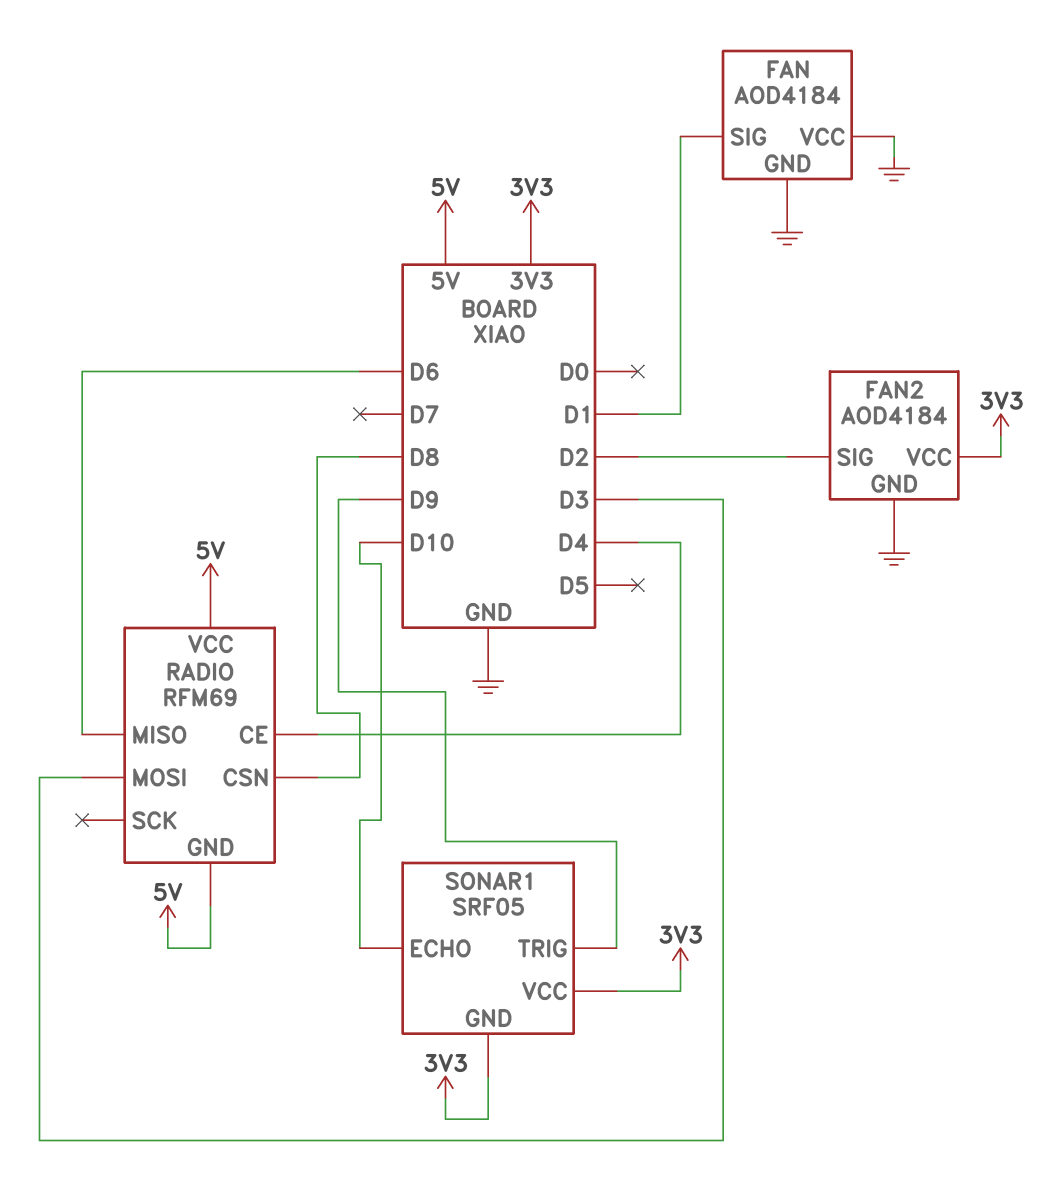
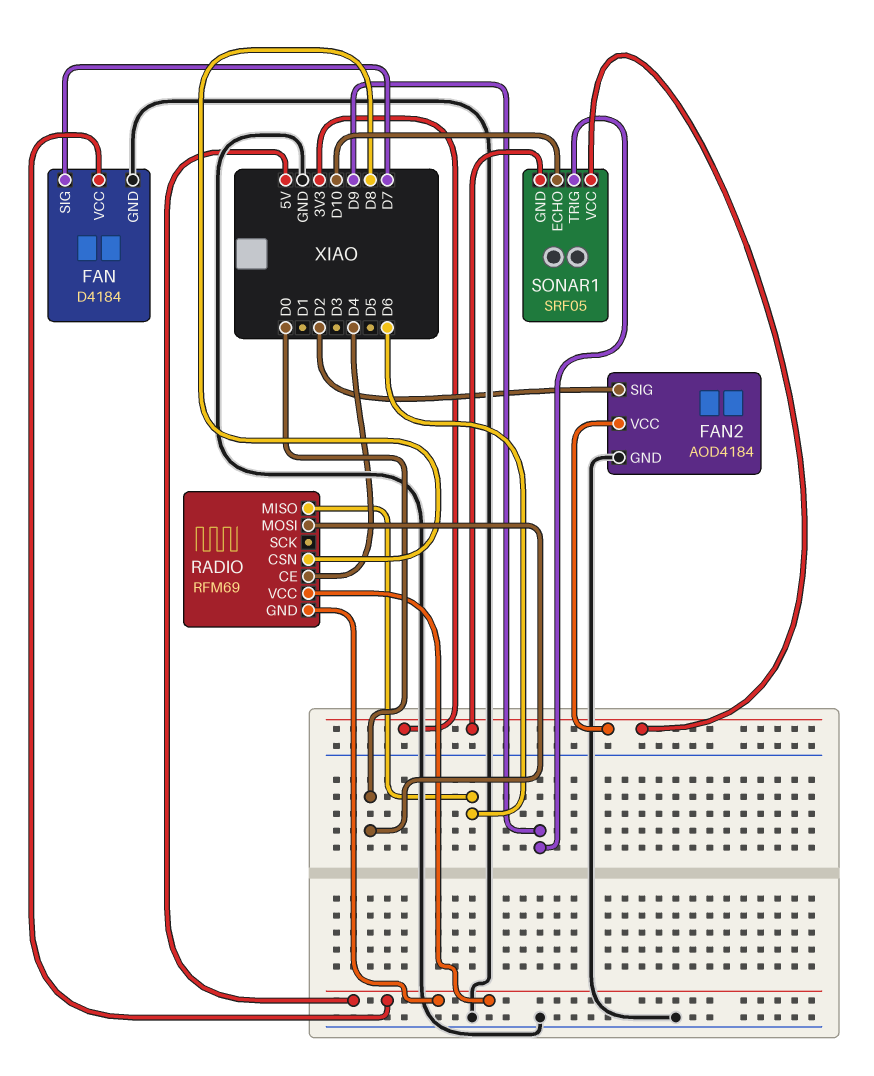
FAN: AOD4184 -> D4184
FAN pin SIG: D1 -> D7
FAN pin VCC: GND -> 5V
RADIO pin MOSI: D3 -> D0

